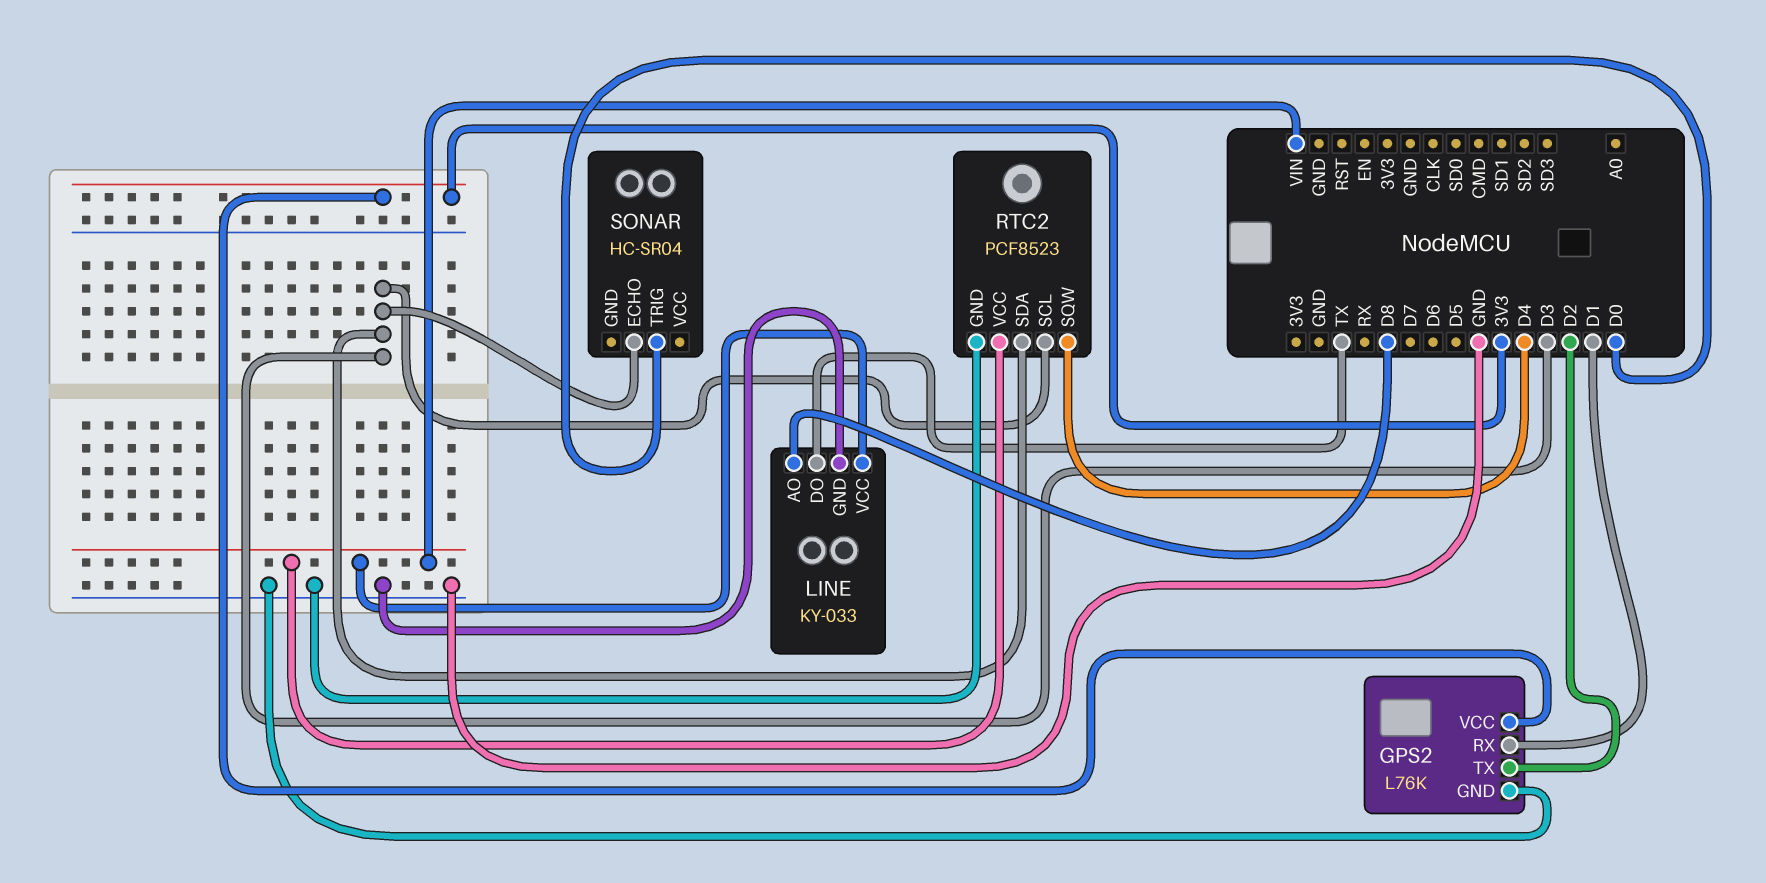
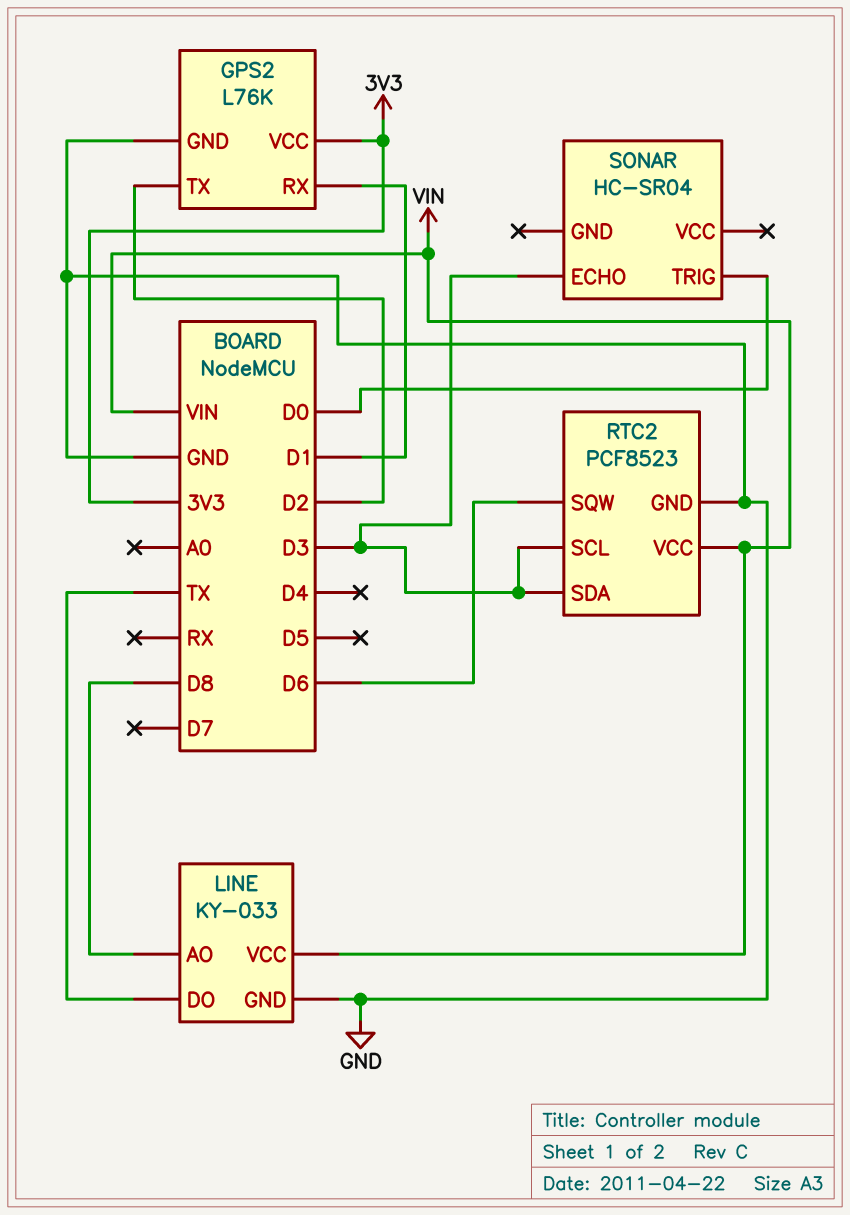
RTC2 pin SQW: D4 -> D6

